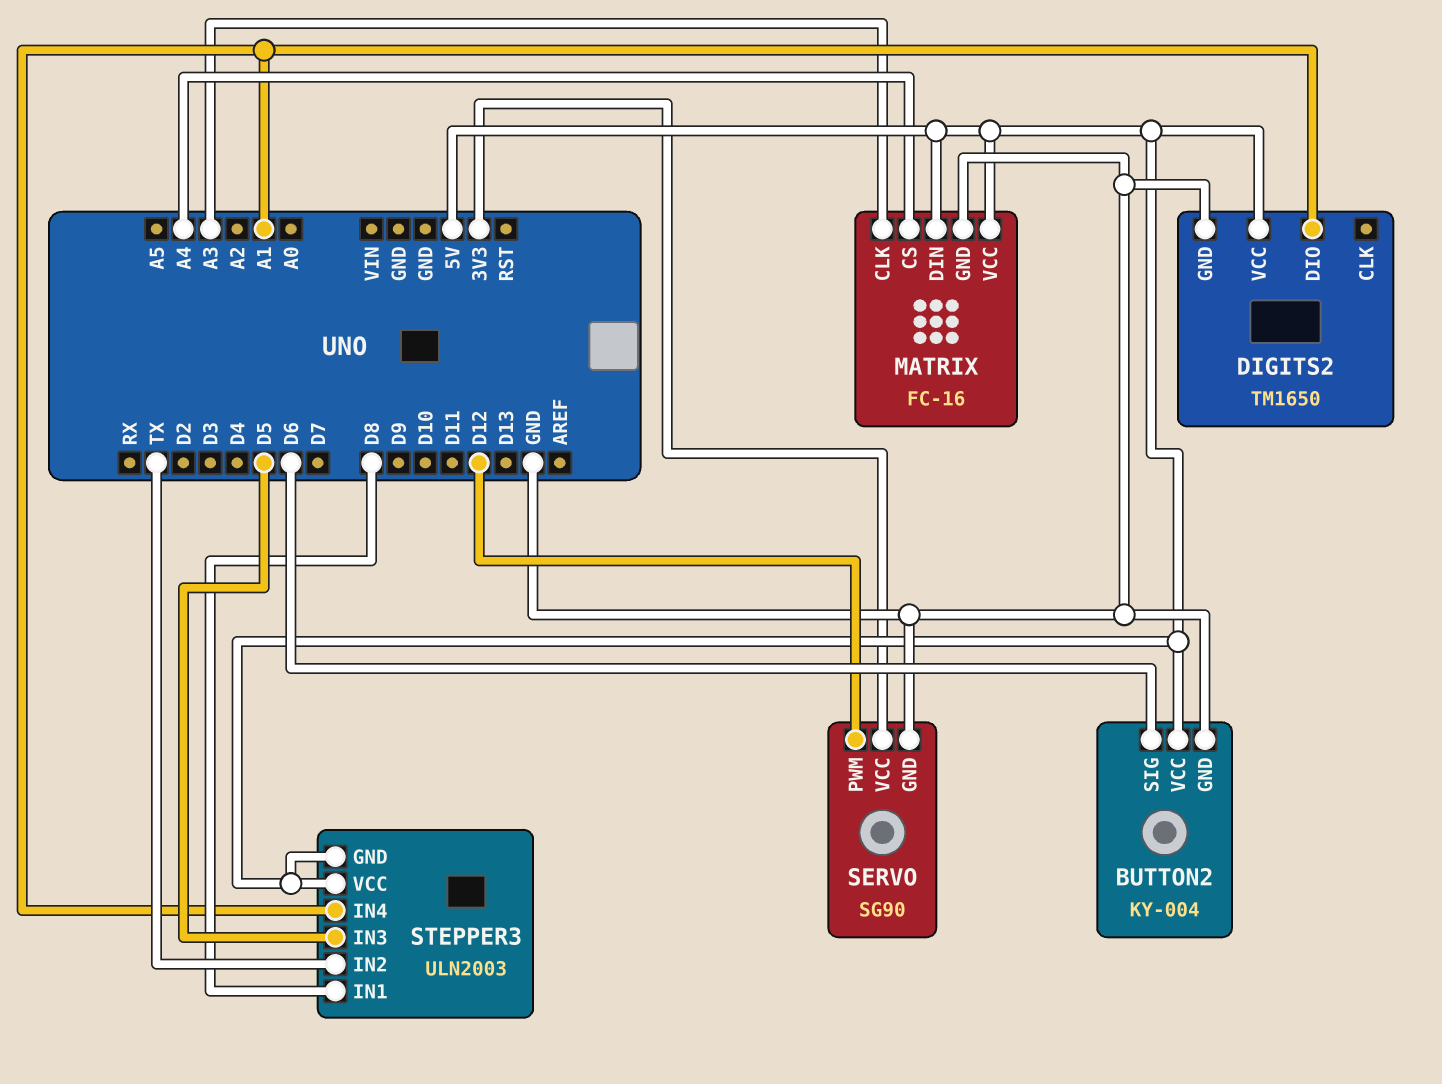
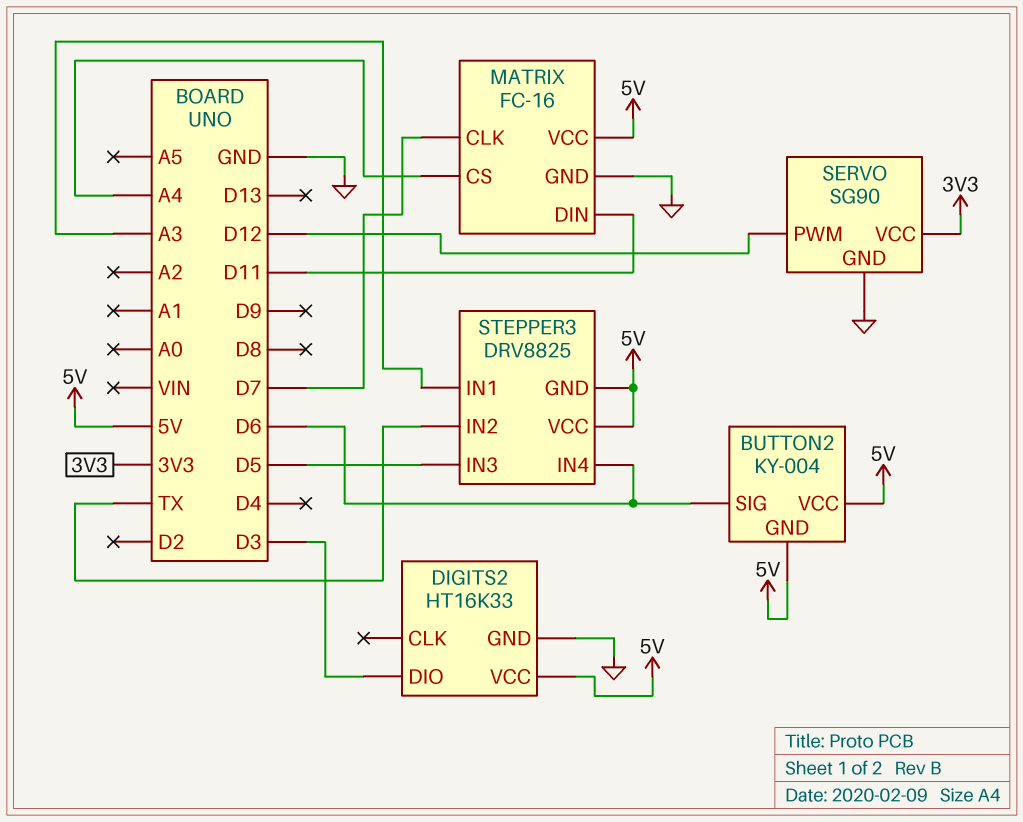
BUTTON2 pin GND: GND -> 5V
DIGITS2: TM1650 -> HT16K33
DIGITS2 pin DIO: A1 -> D3
MATRIX pin CLK: A3 -> D7
MATRIX pin DIN: 5V -> D11
STEPPER3: ULN2003 -> DRV8825
STEPPER3 pin IN1: D8 -> A3
STEPPER3 pin IN4: A1 -> D6

